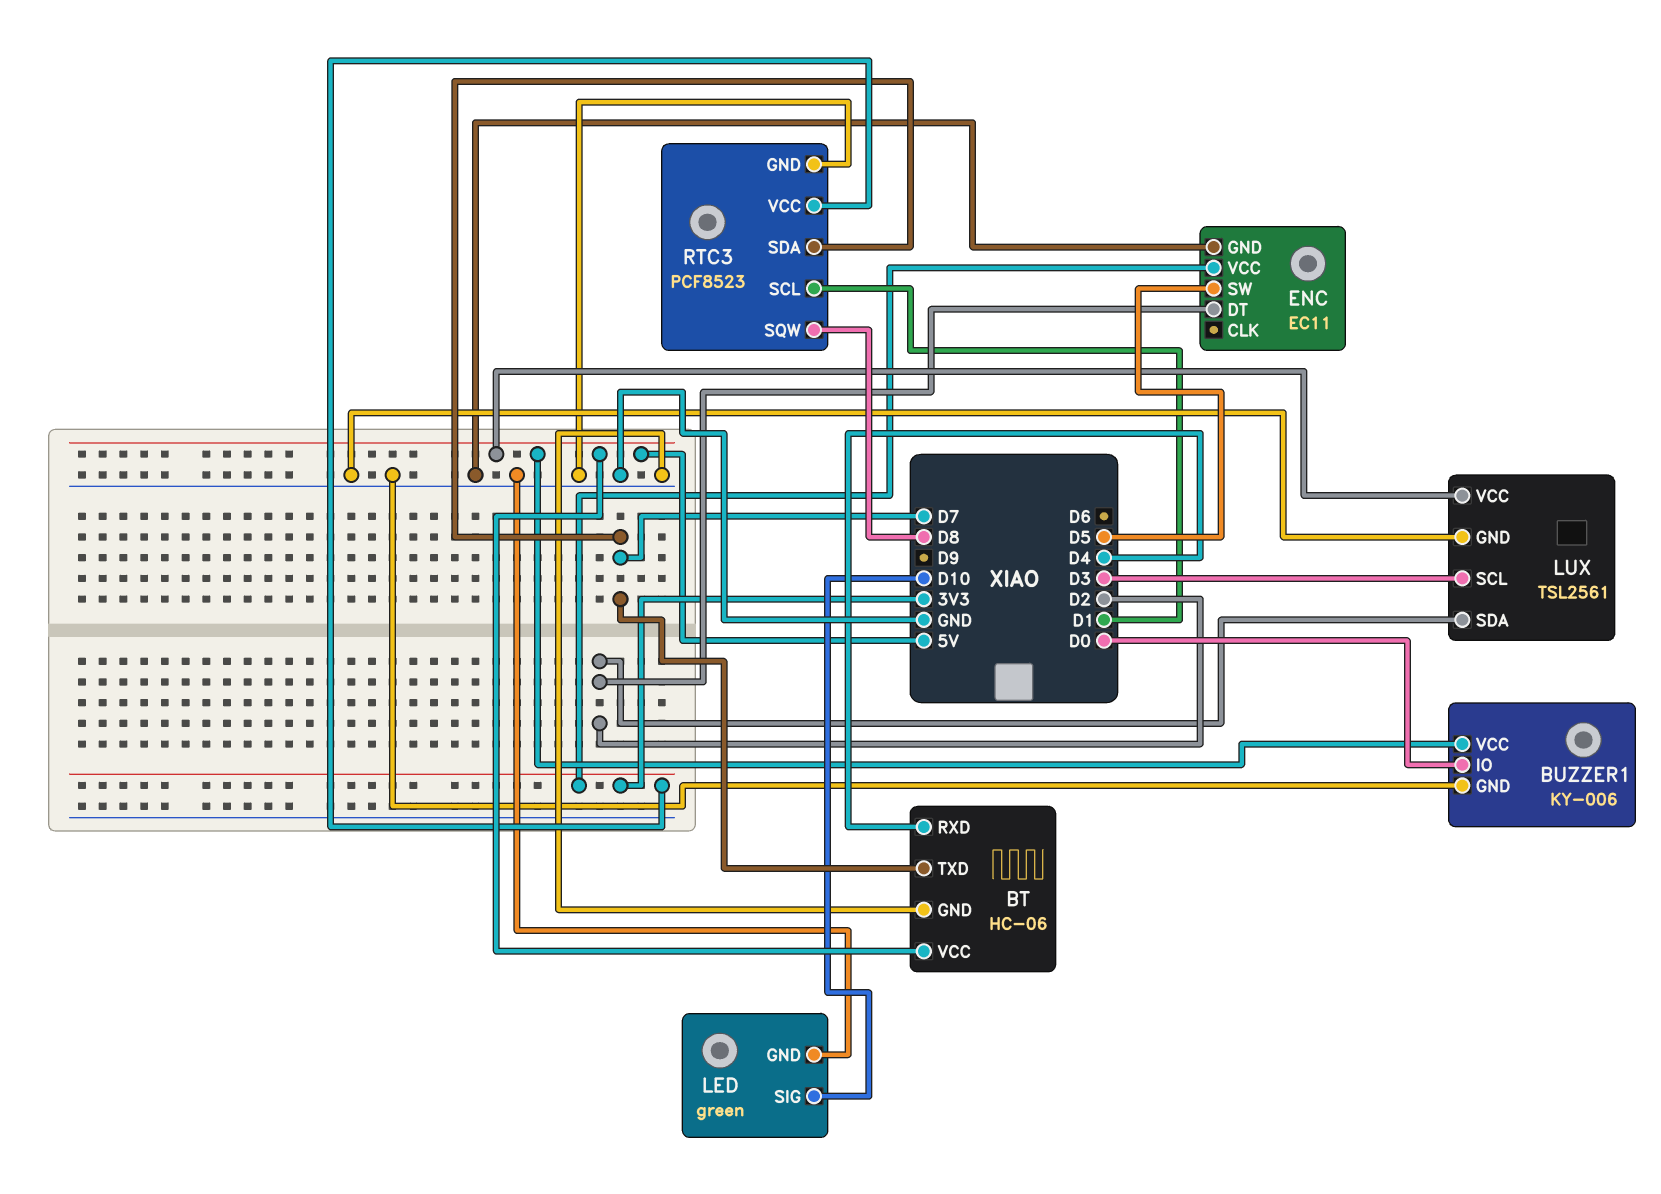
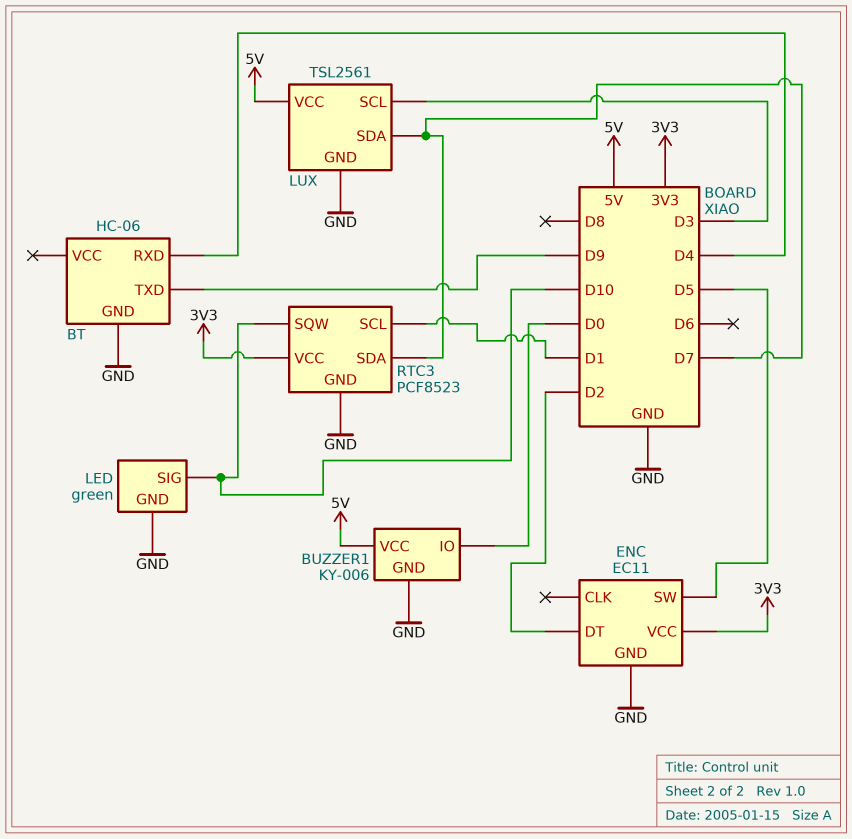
BT pin TXD: D7 -> D9
BT pin VCC: 5V -> none
LUX pin SDA: D2 -> D7
RTC3 pin SQW: D8 -> D10

